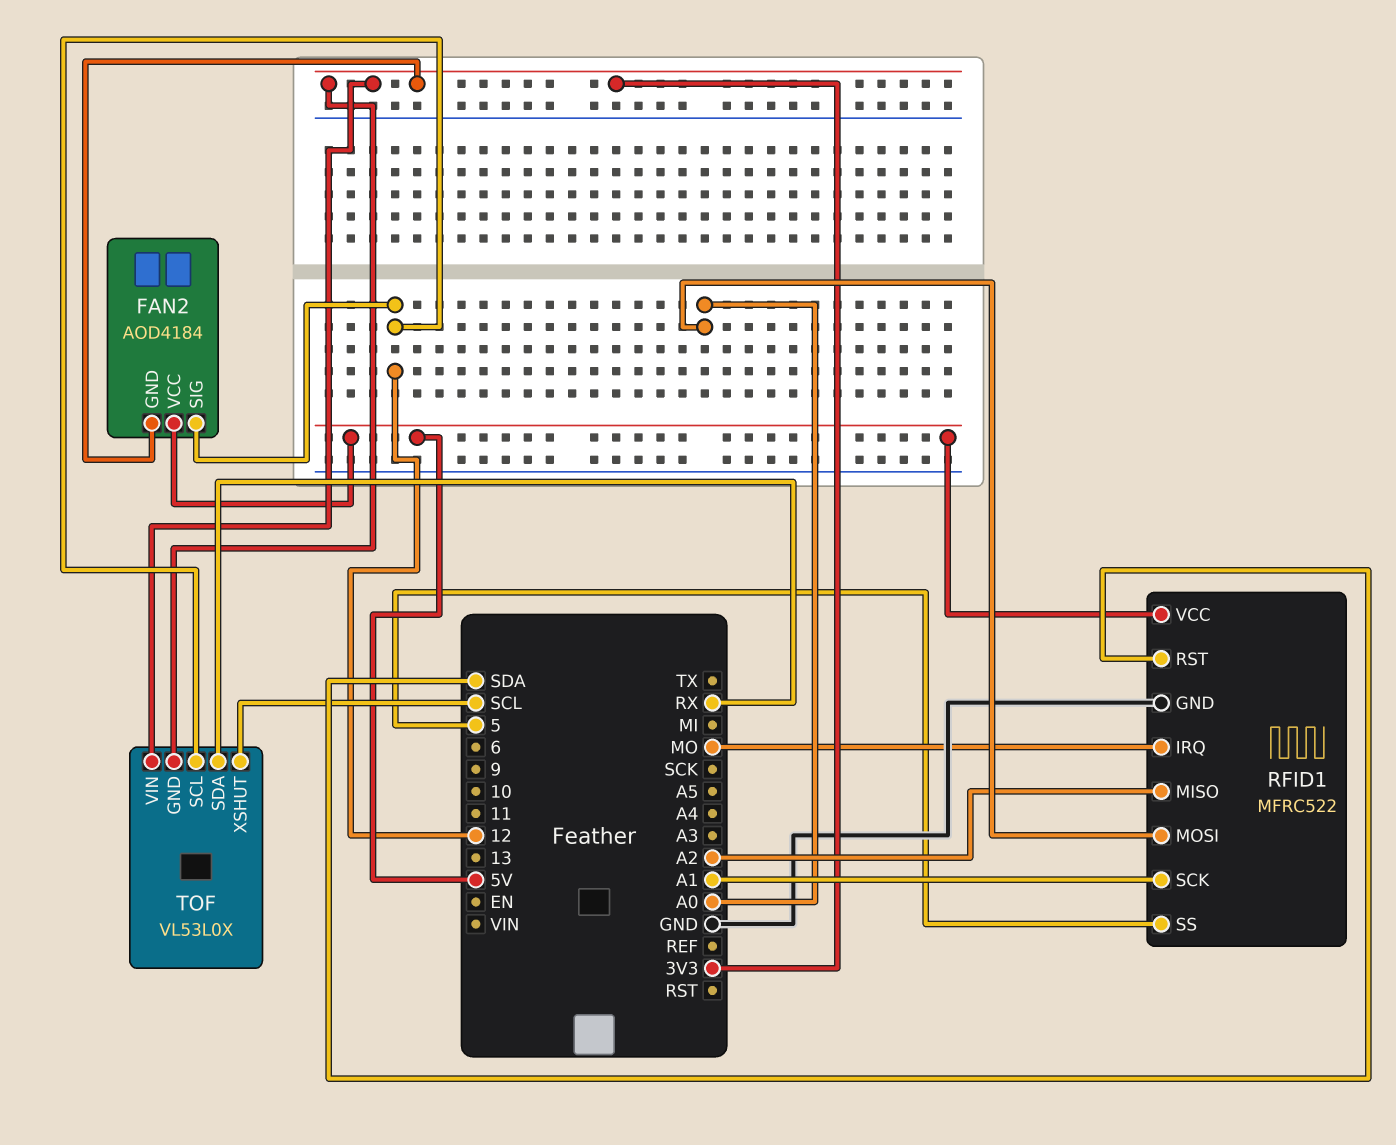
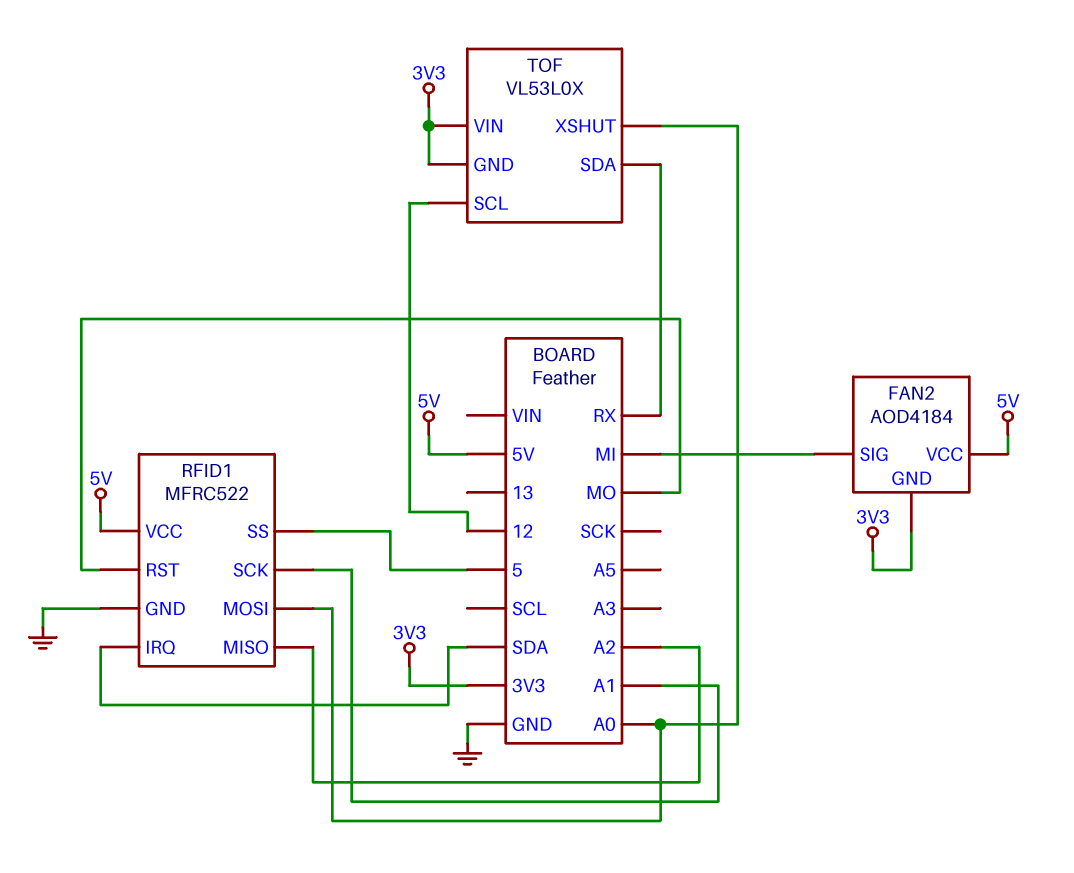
FAN2 pin SIG: 12 -> MI
RFID1 pin IRQ: MO -> SDA
RFID1 pin RST: SDA -> MO
TOF pin XSHUT: SCL -> A0

